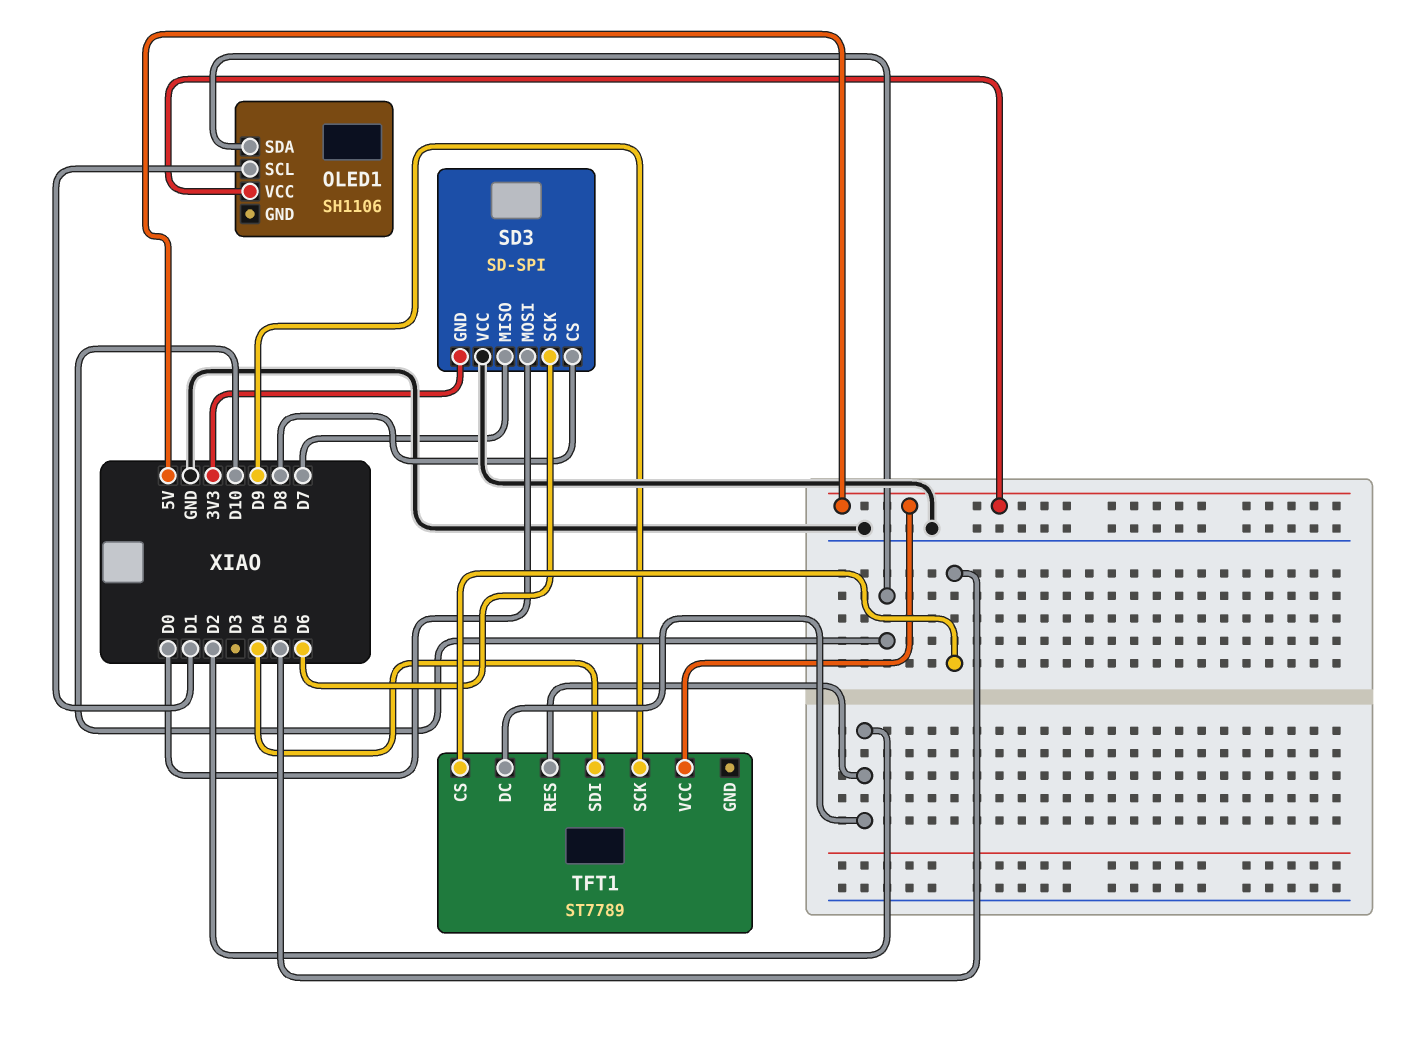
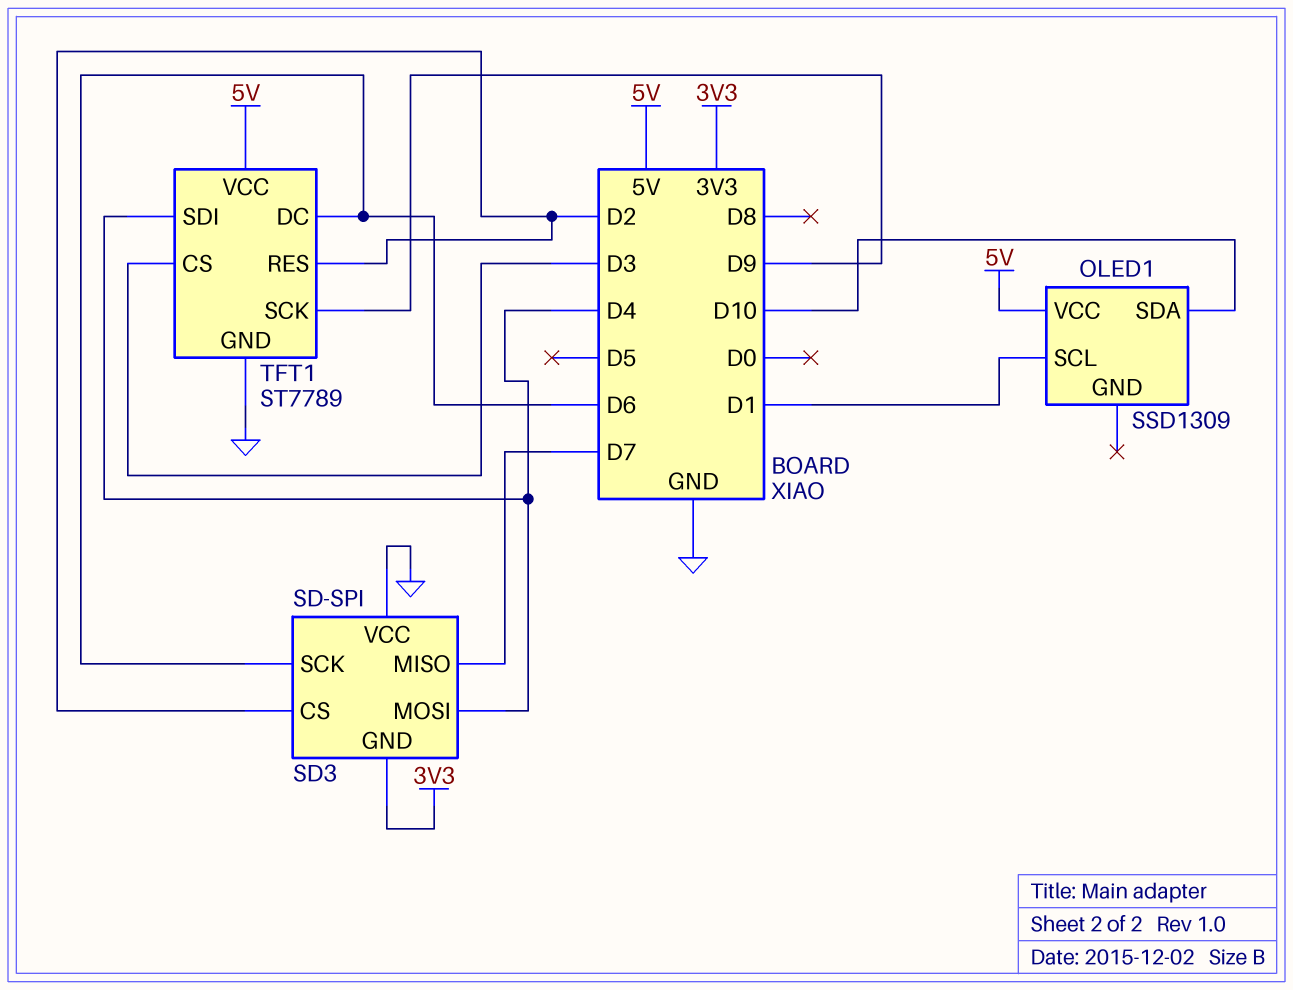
OLED1: SH1106 -> SSD1309
SD3 pin CS: D8 -> D2
SD3 pin MOSI: D0 -> D4
TFT1 pin CS: D5 -> D3
TFT1 pin DC: D2 -> D6
TFT1 pin GND: none -> GND

